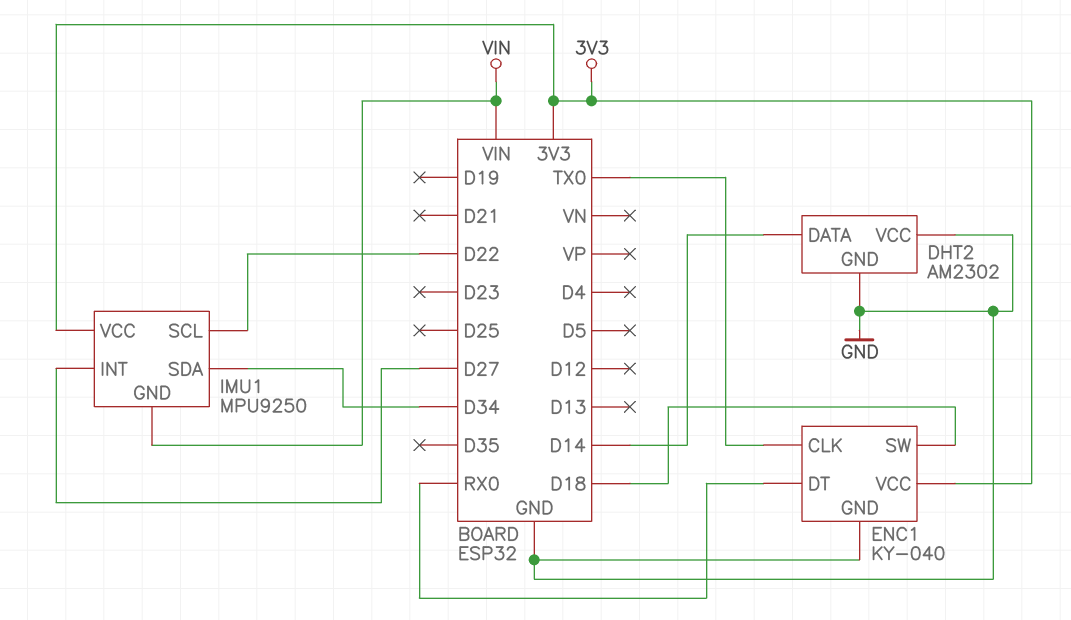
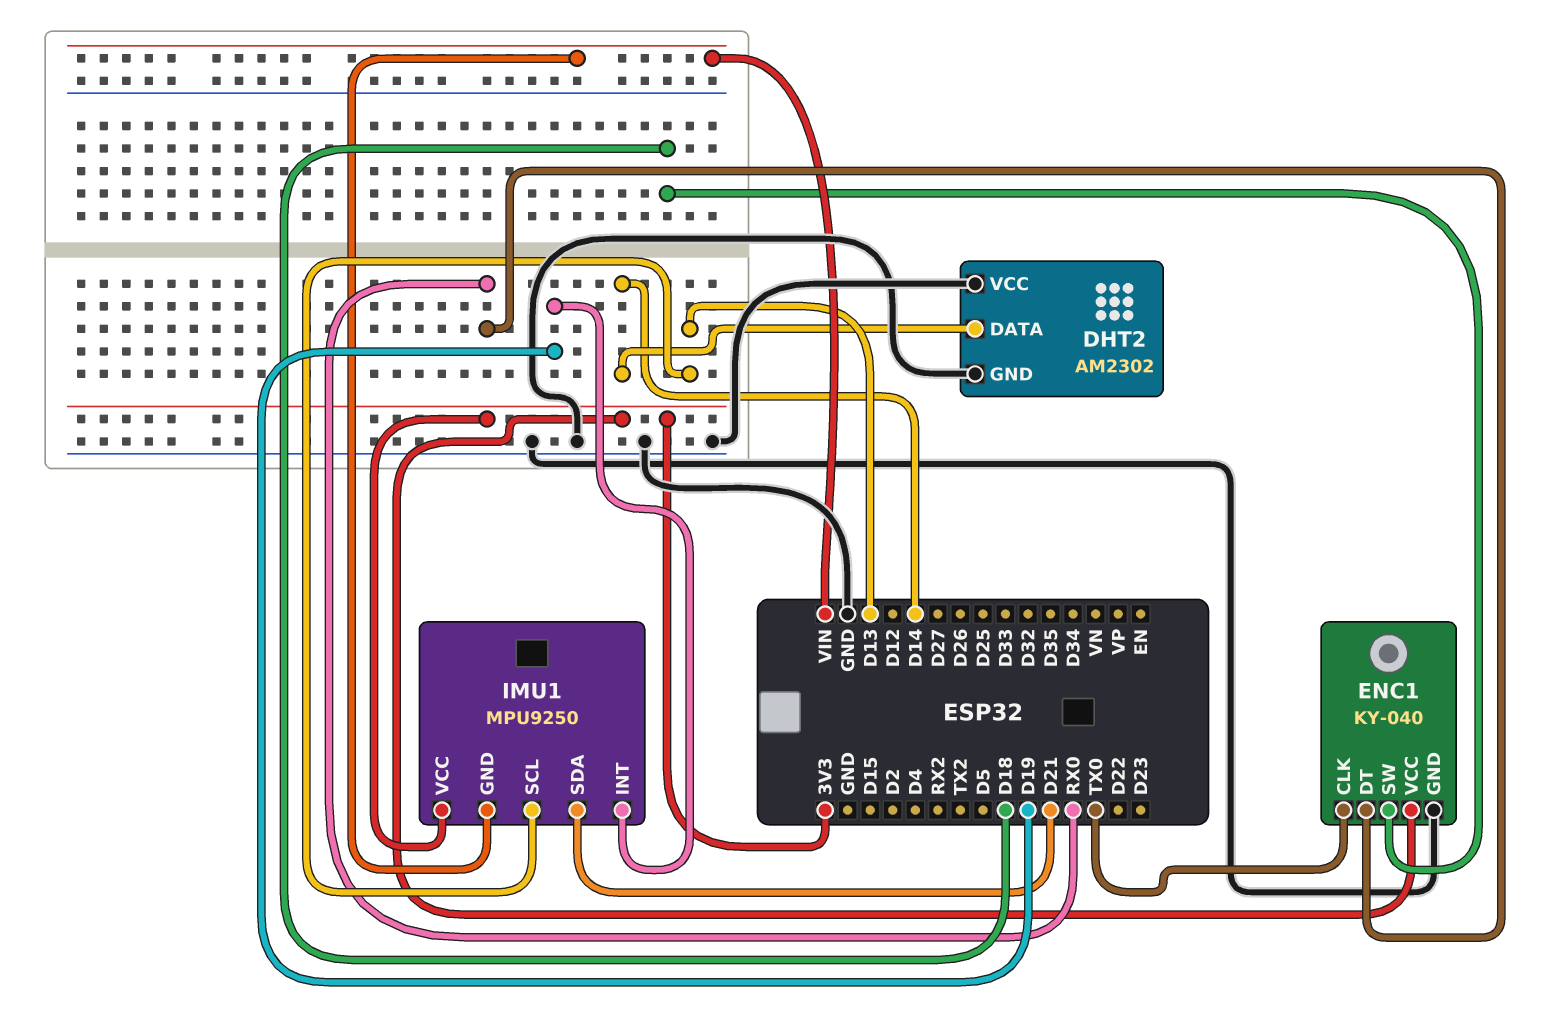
IMU1 pin INT: D27 -> D19
IMU1 pin SCL: D22 -> D13
IMU1 pin SDA: D34 -> D21

